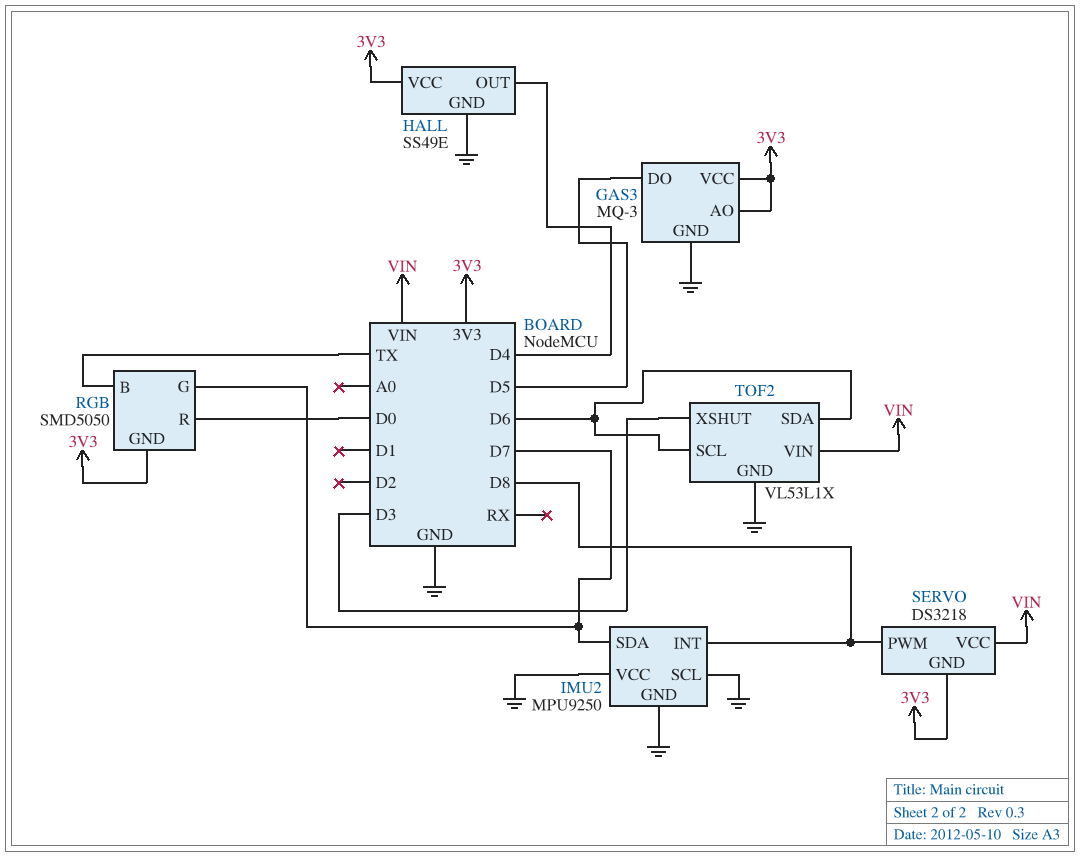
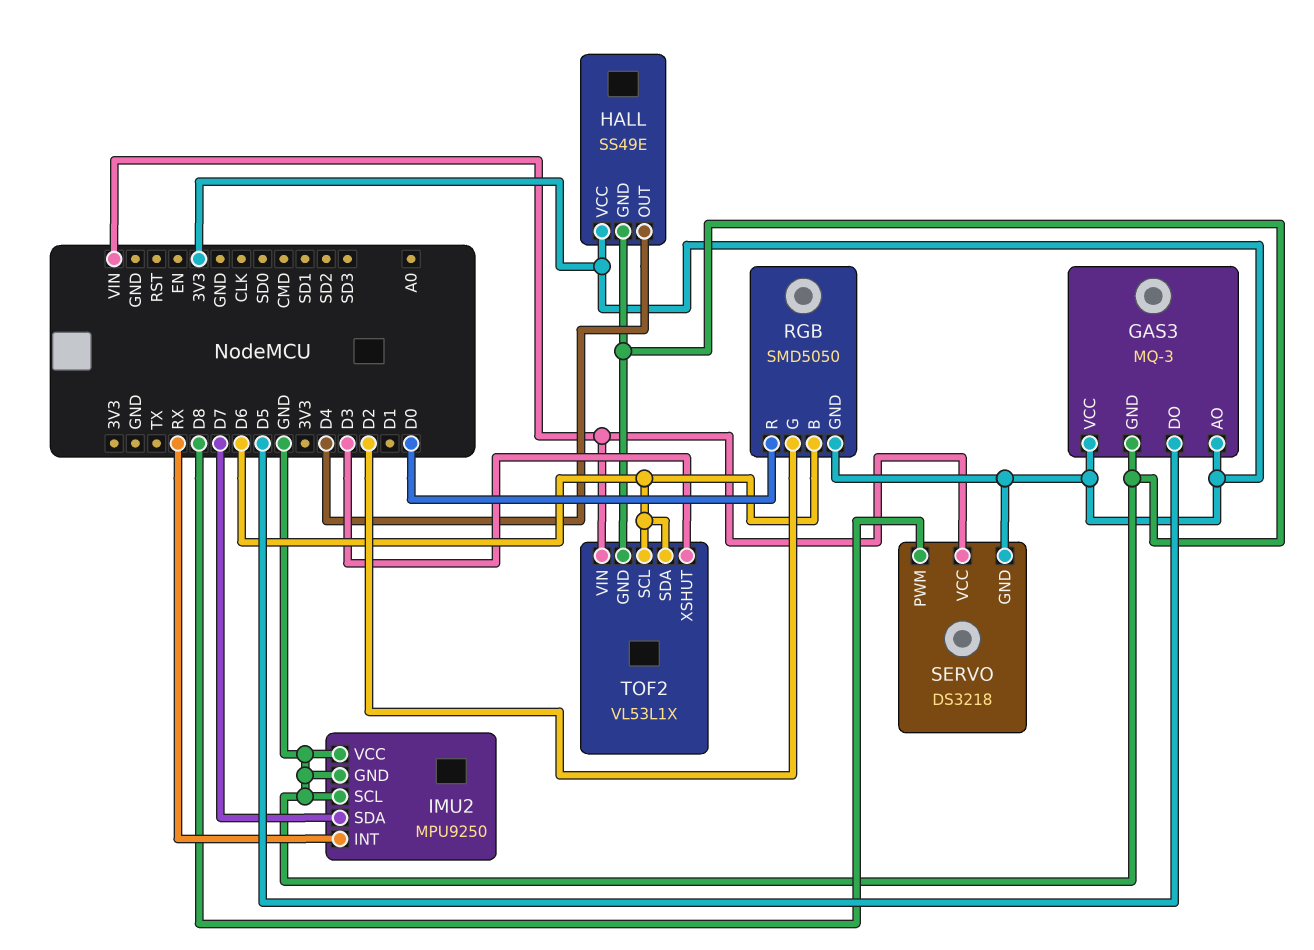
IMU2 pin INT: D8 -> RX
RGB pin B: TX -> D6
RGB pin G: D7 -> D2

